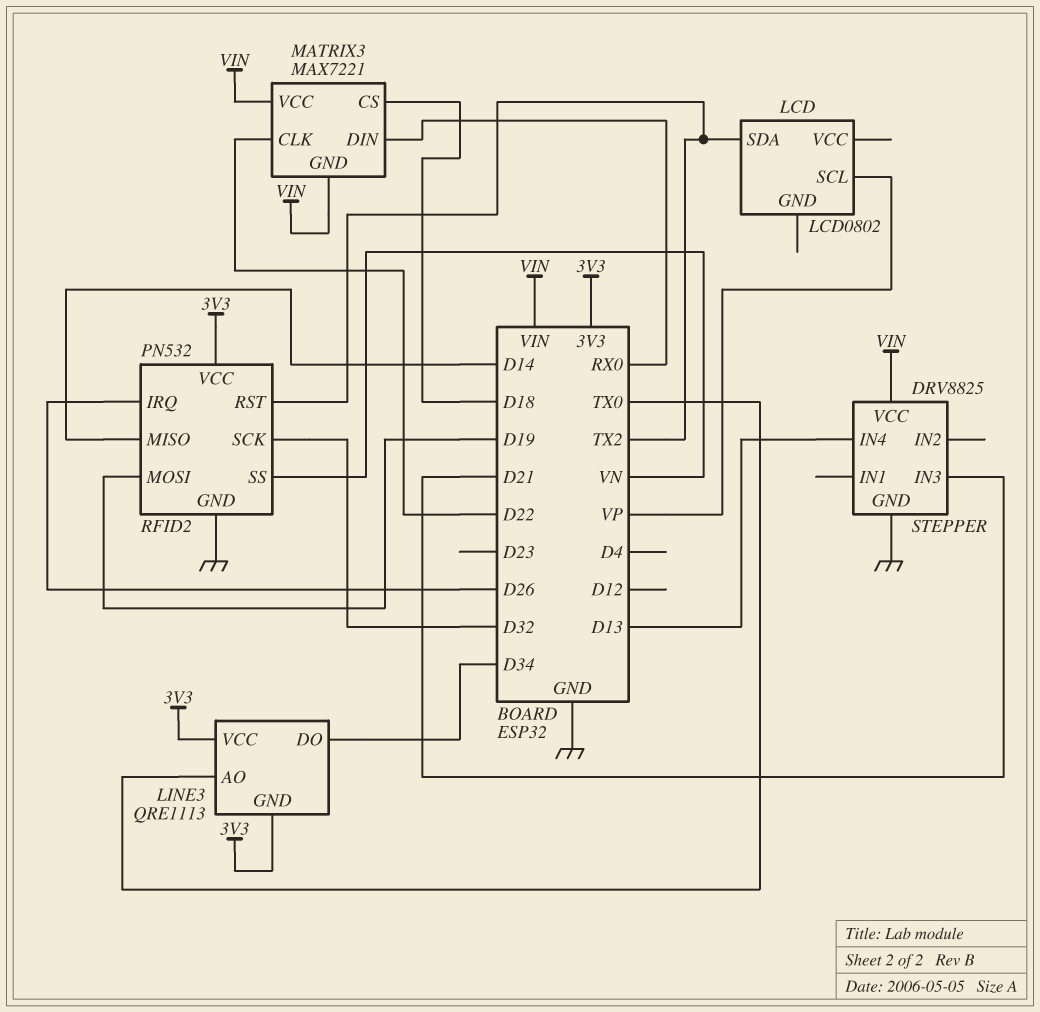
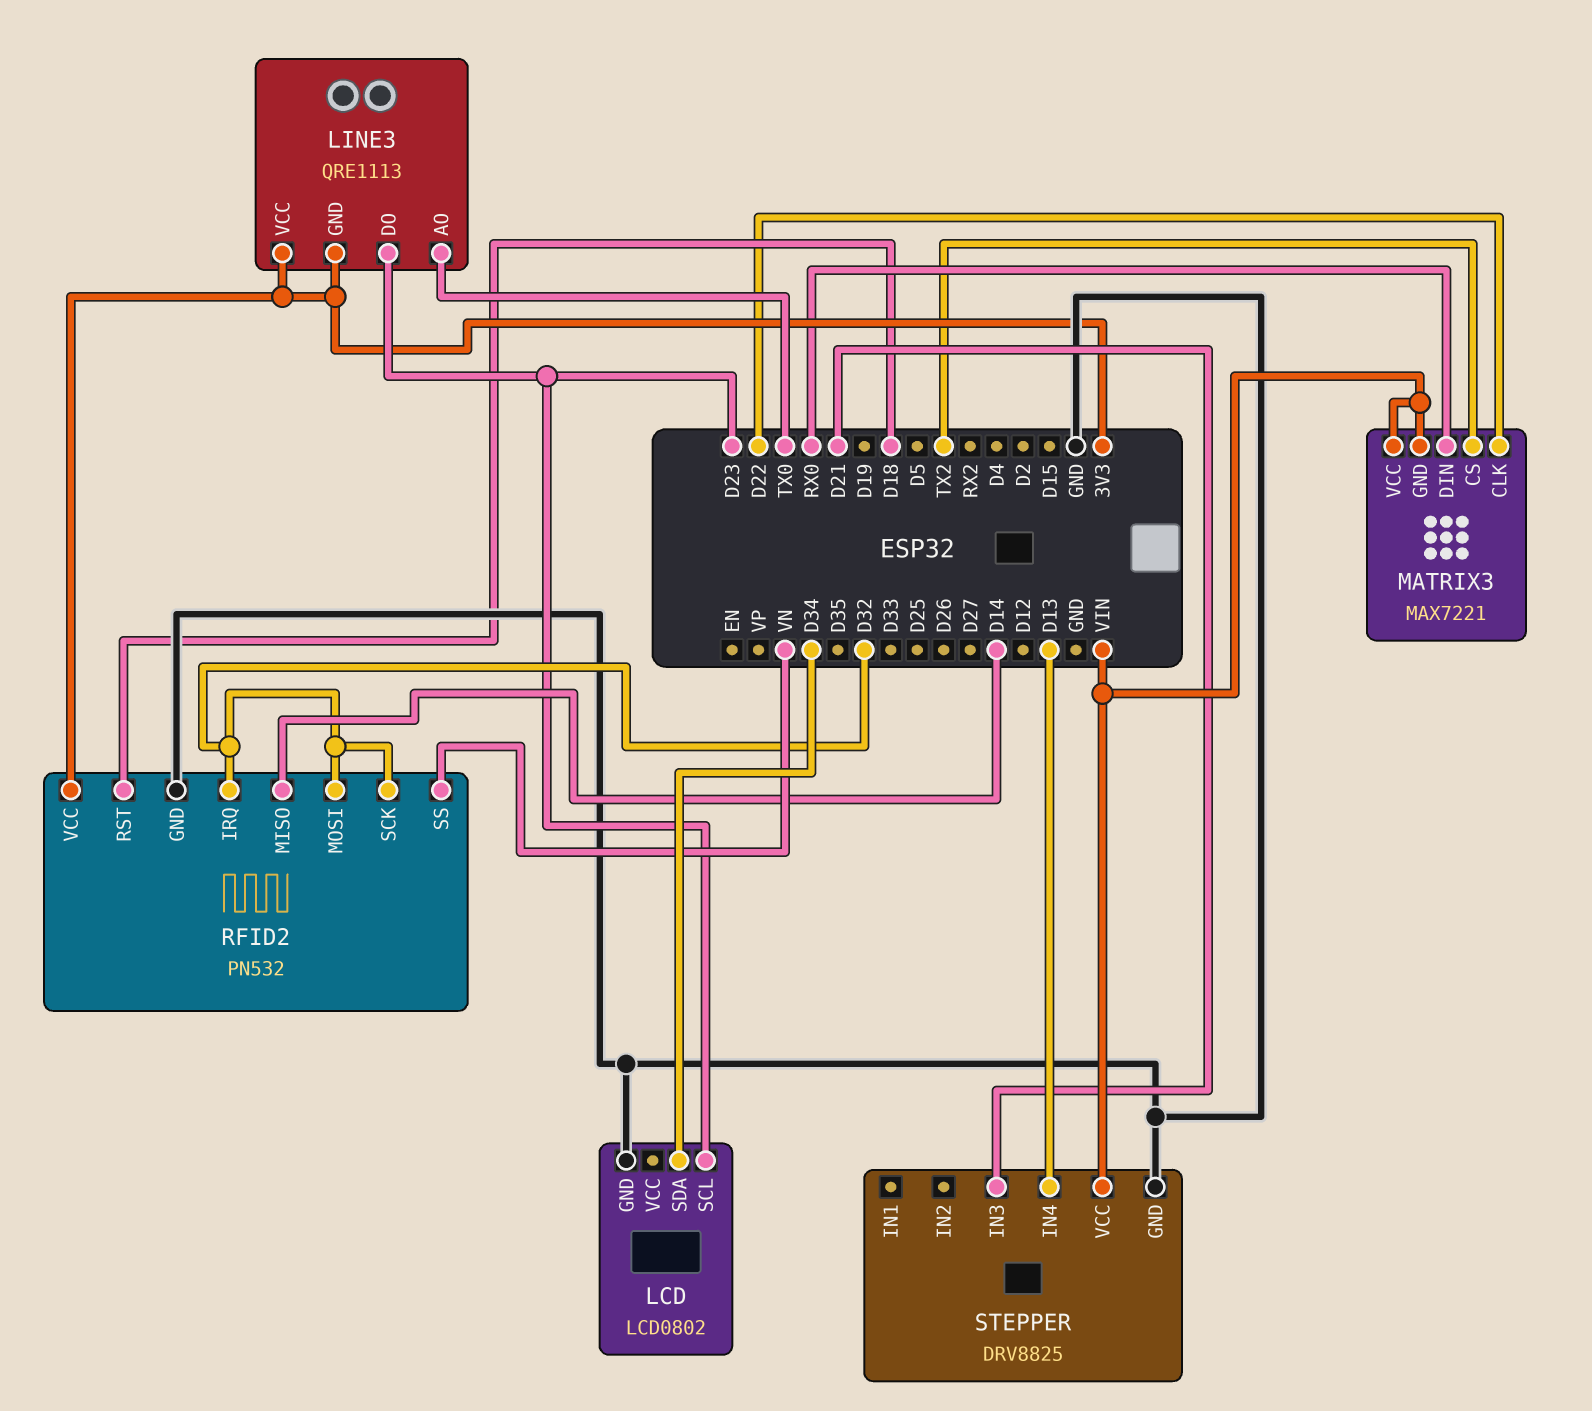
LCD pin GND: none -> GND
LCD pin SCL: VP -> D23
LCD pin SDA: TX2 -> D34
LINE3 pin DO: D34 -> D23
MATRIX3 pin CS: D18 -> TX2
RFID2 pin IRQ: D26 -> D32
RFID2 pin MOSI: D19 -> D32
RFID2 pin RST: TX2 -> D18

